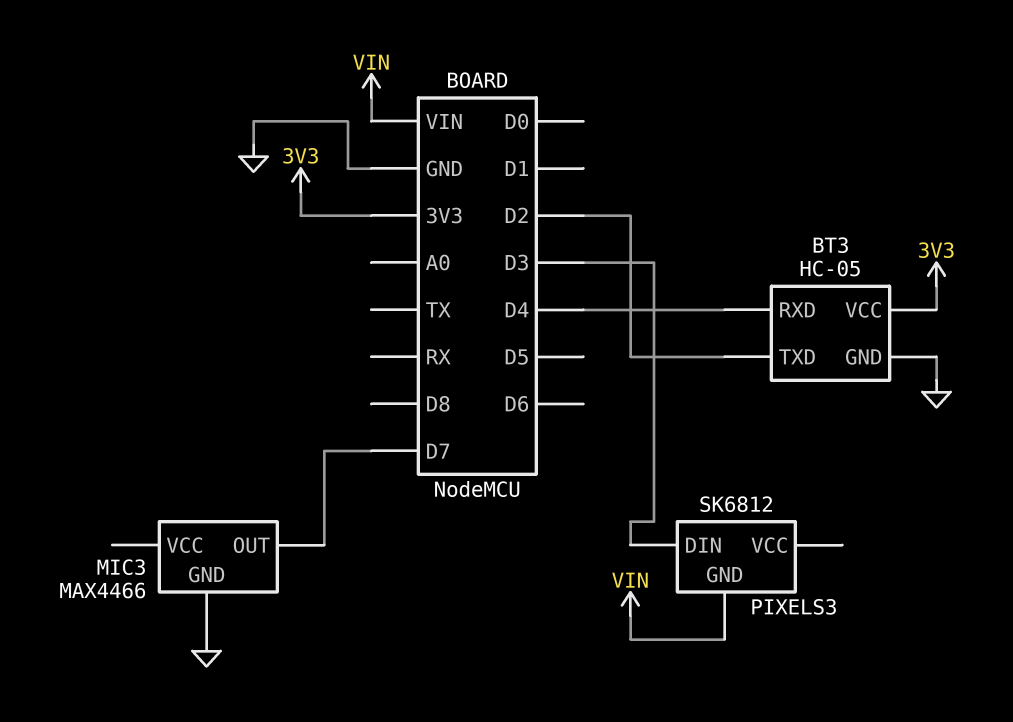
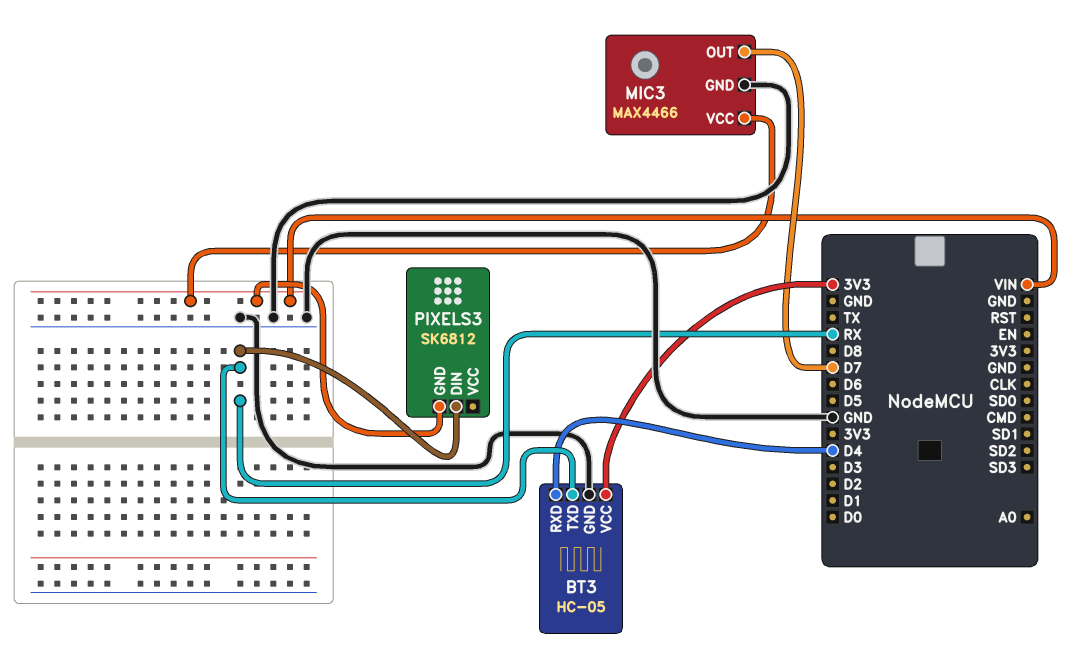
BT3 pin TXD: D2 -> RX
MIC3 pin VCC: none -> VIN
PIXELS3 pin DIN: D3 -> RX

